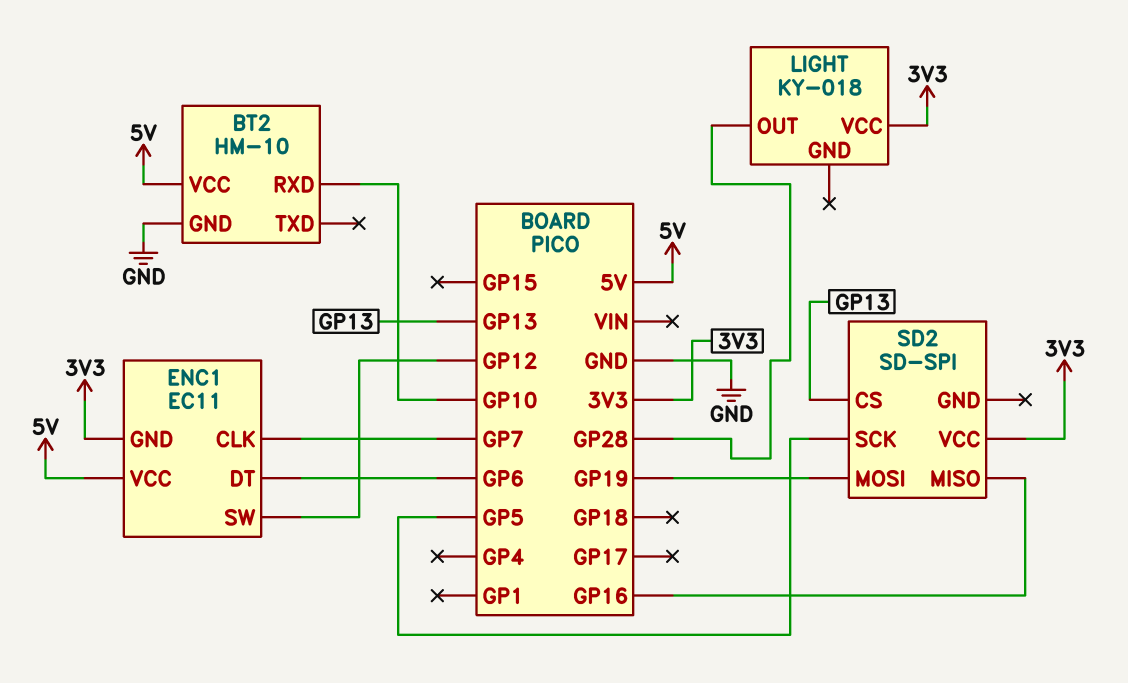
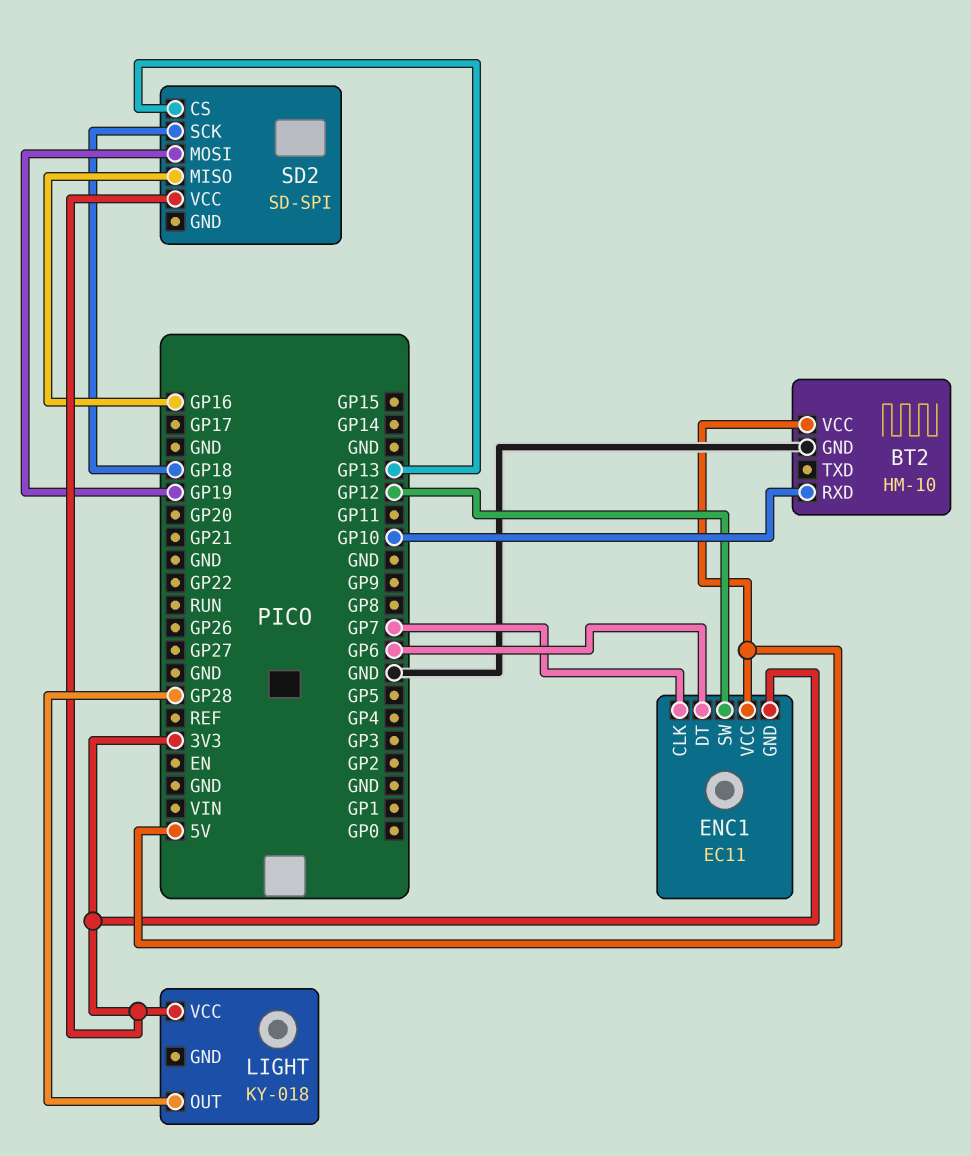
SD2 pin SCK: GP5 -> GP18

